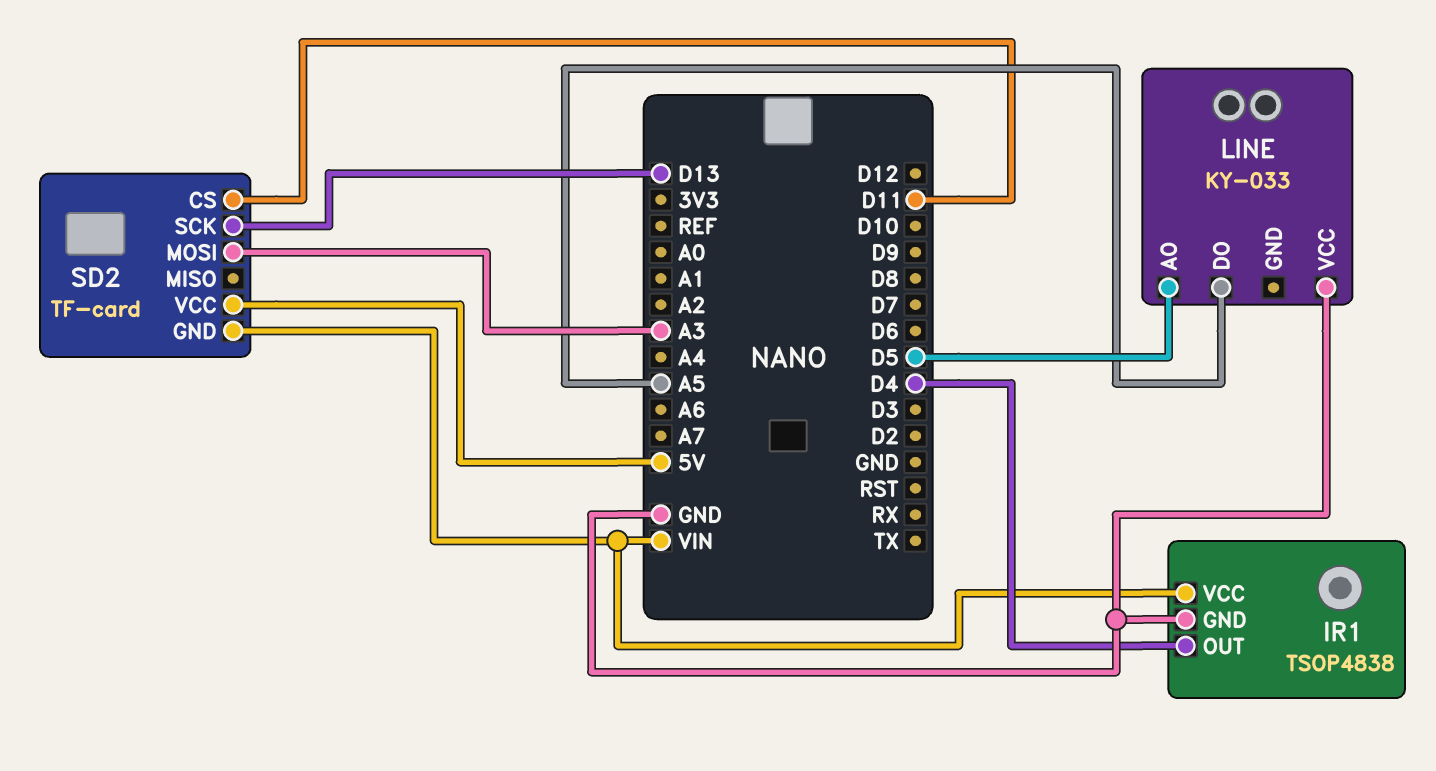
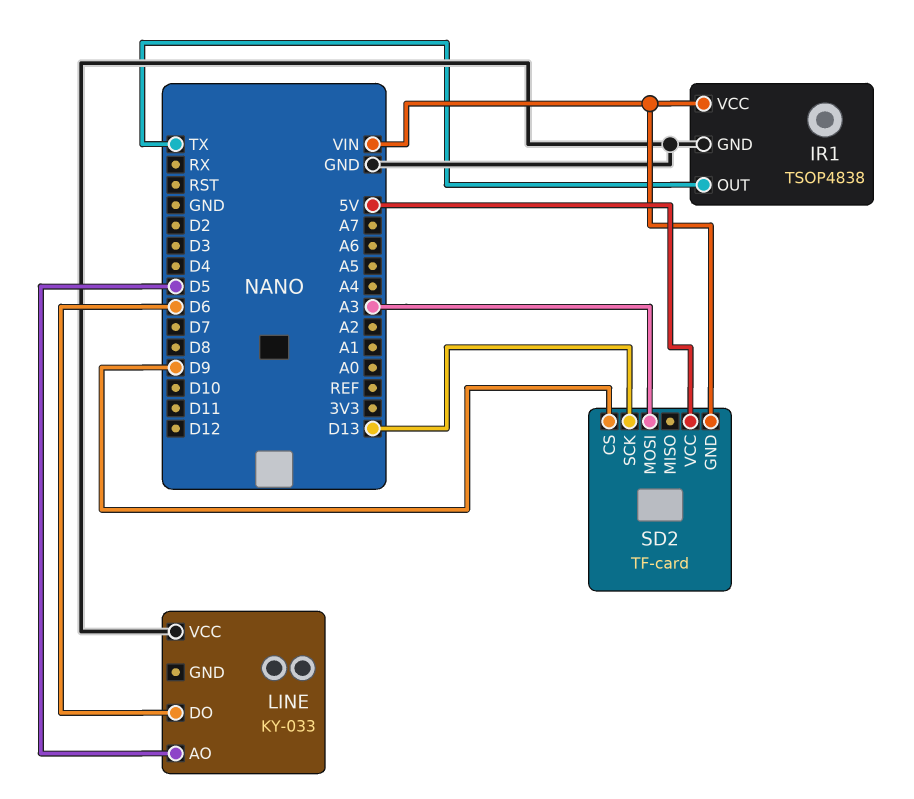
IR1 pin OUT: D4 -> TX
LINE pin DO: A5 -> D6
SD2 pin CS: D11 -> D9

